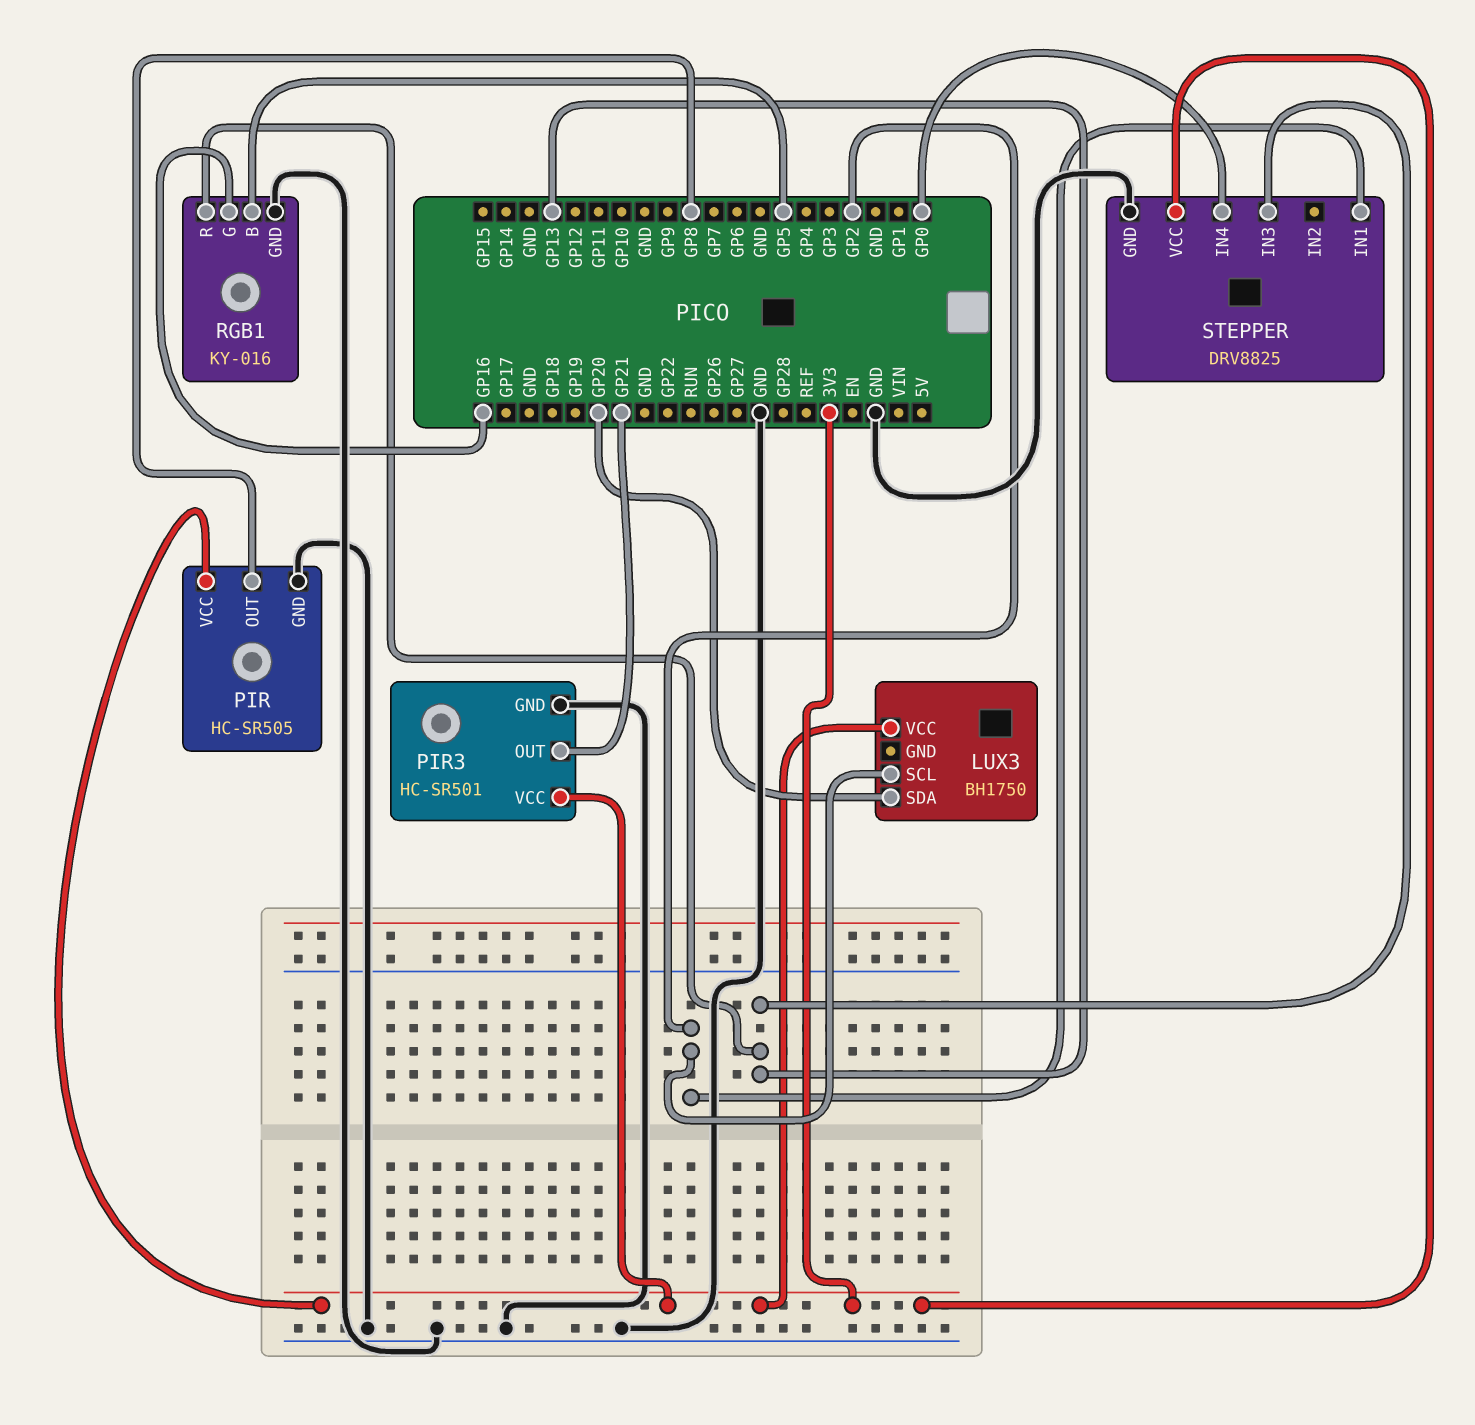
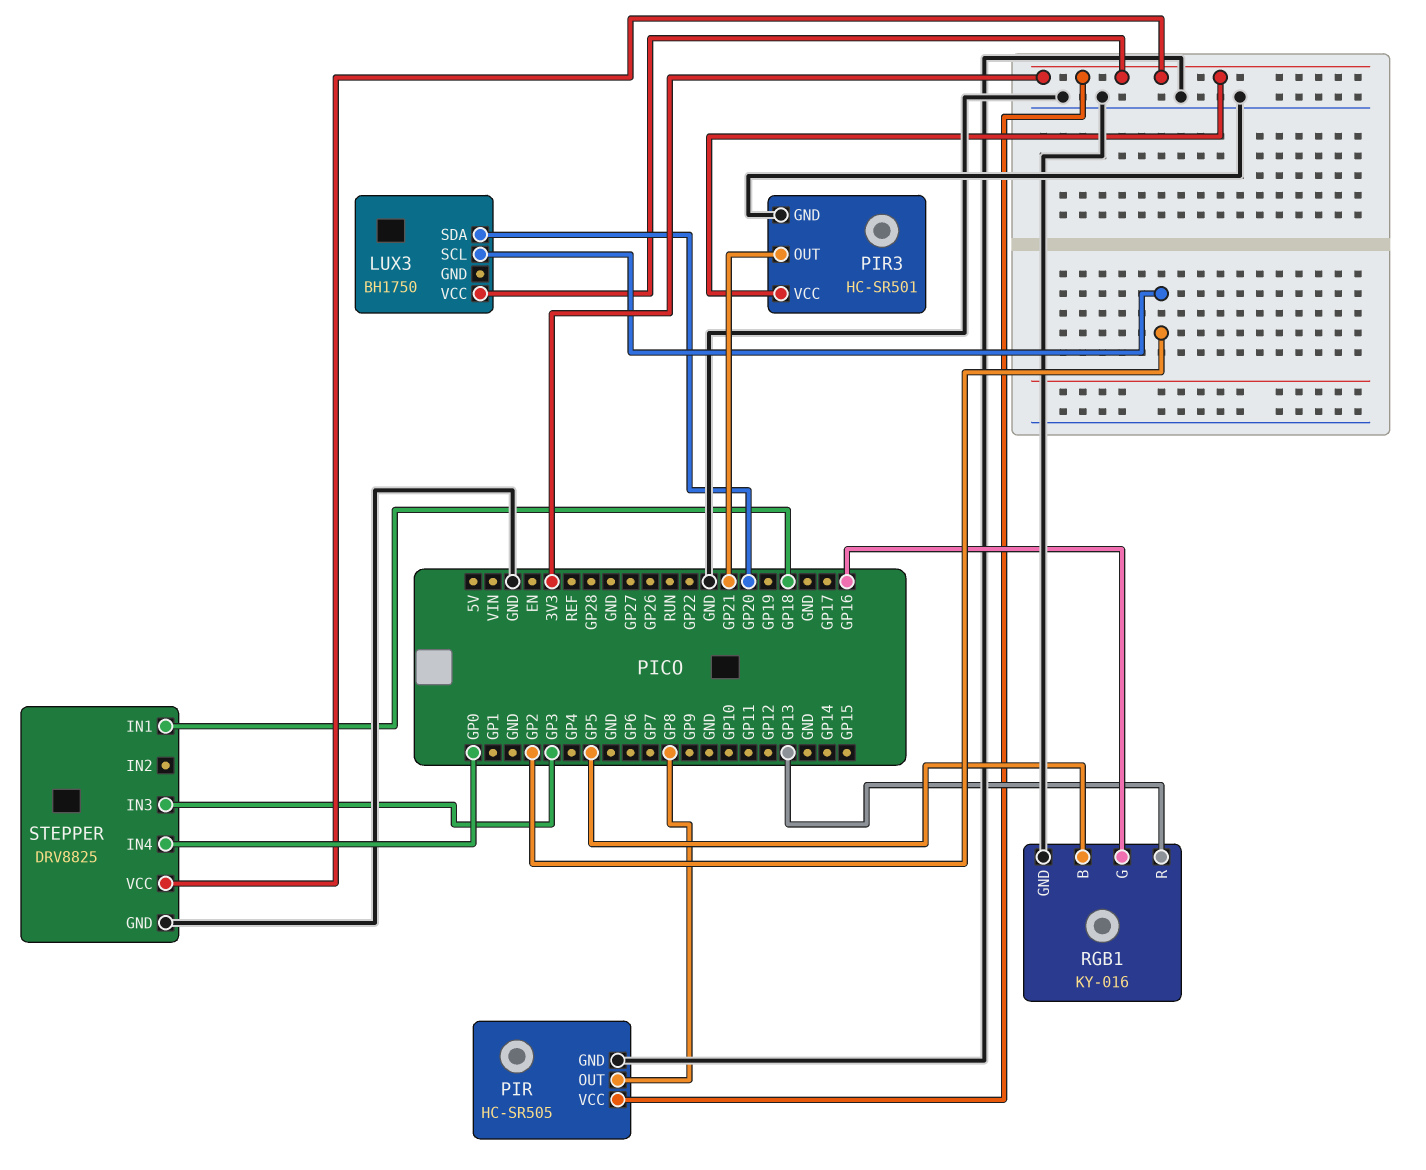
STEPPER pin IN1: GP2 -> GP18
STEPPER pin IN3: GP13 -> GP3

